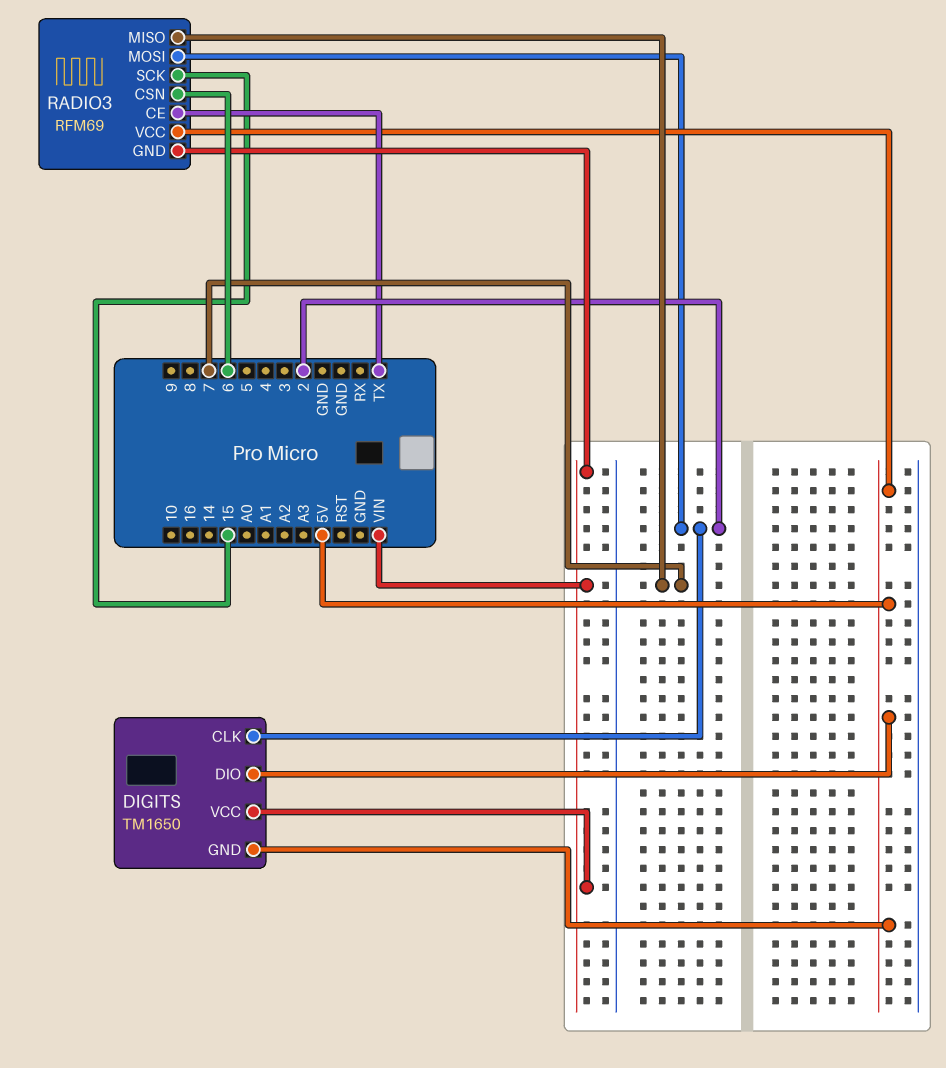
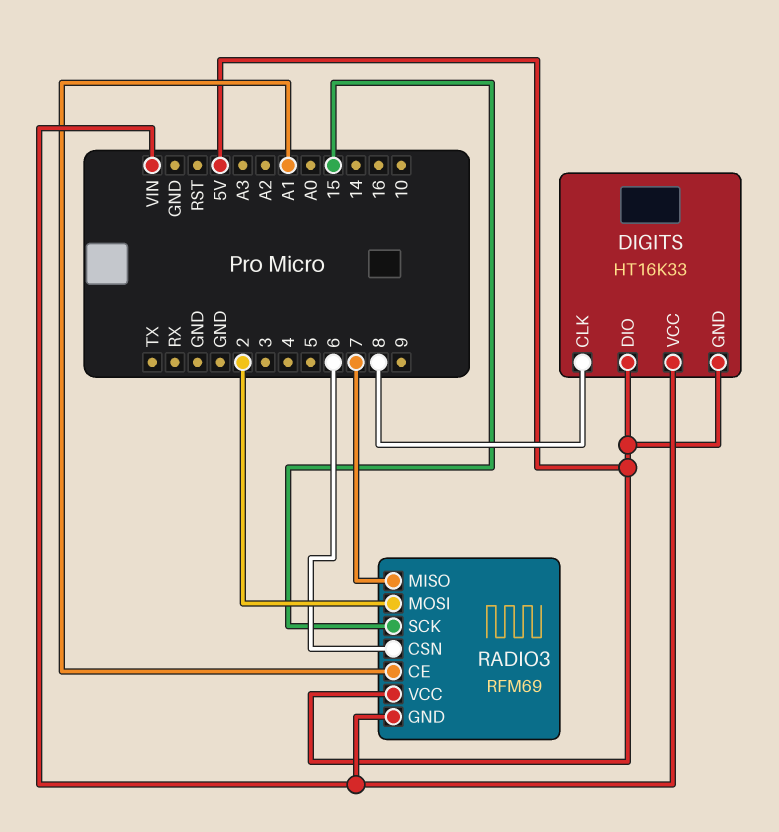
DIGITS: TM1650 -> HT16K33
DIGITS pin CLK: 2 -> 8
RADIO3 pin CE: TX -> A1

